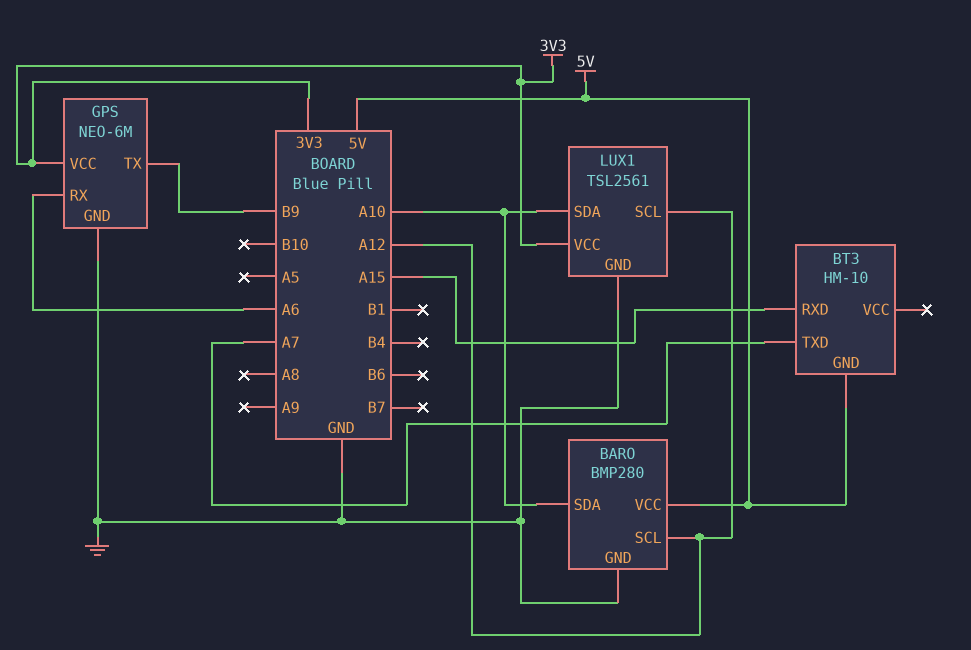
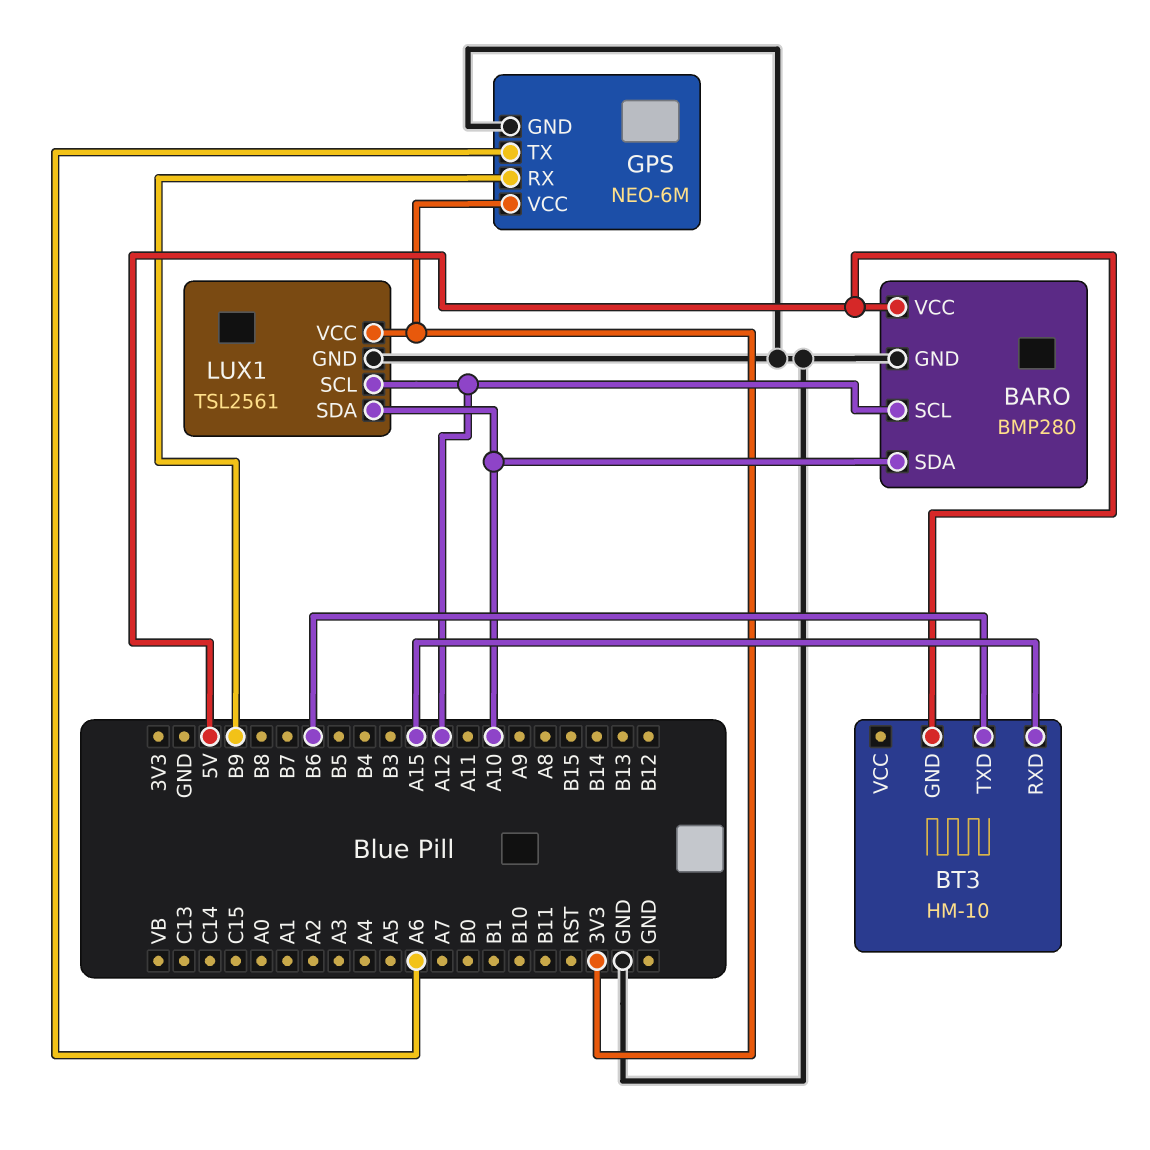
BT3 pin TXD: A7 -> B6
GPS pin RX: A6 -> B9
GPS pin TX: B9 -> A6

